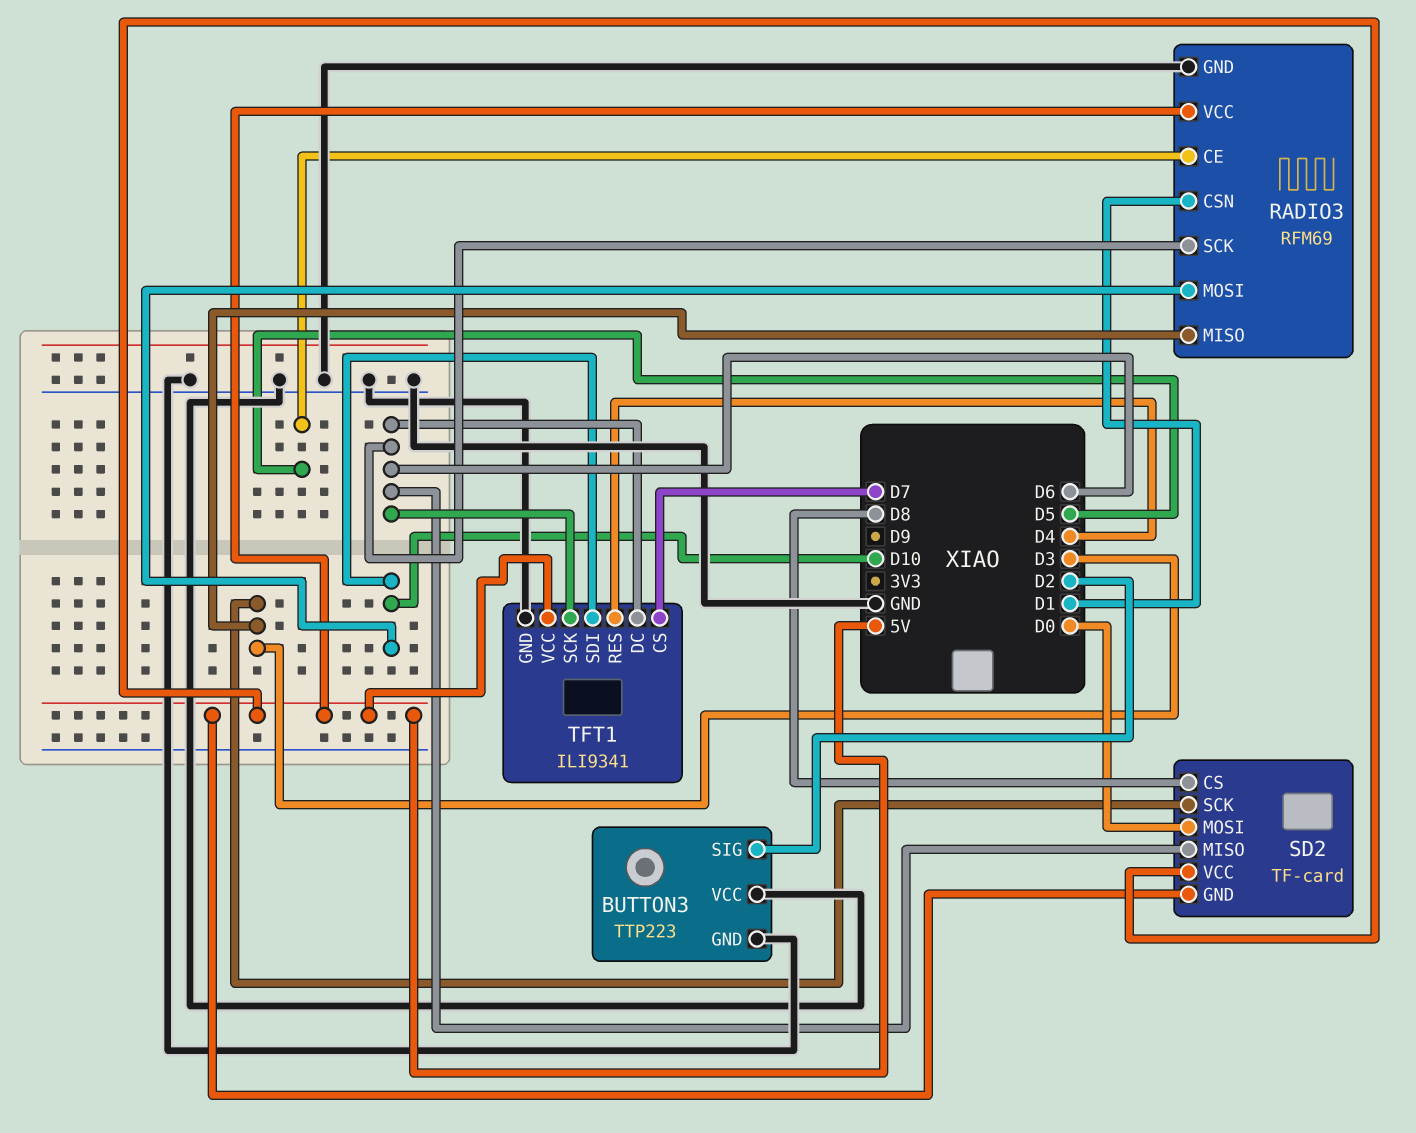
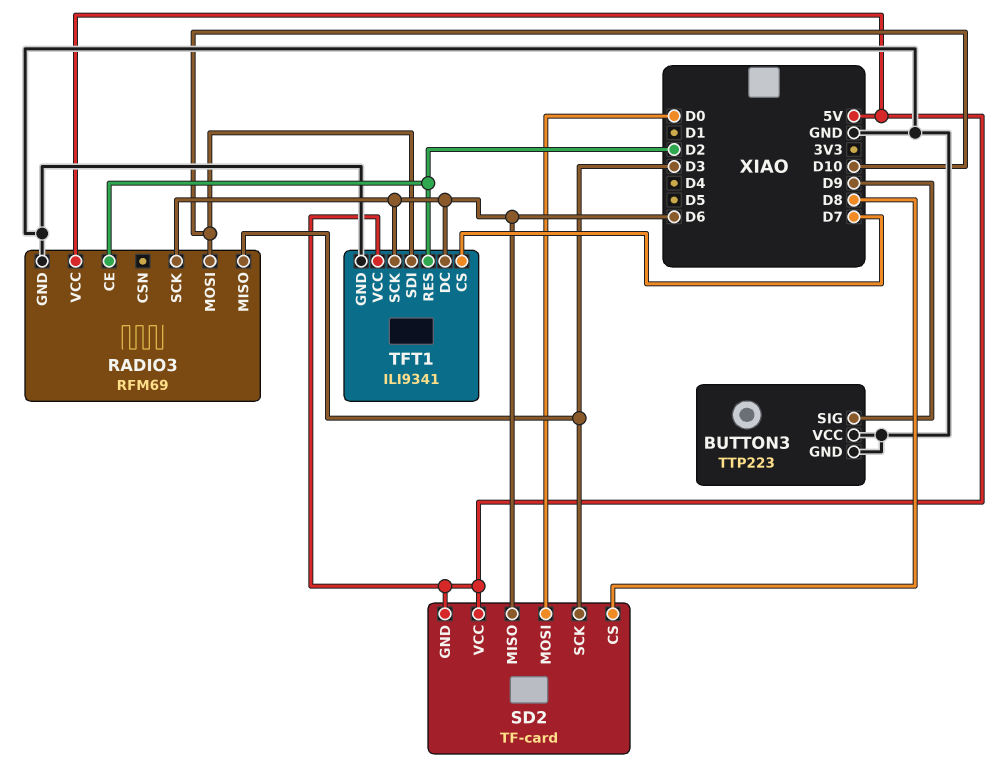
BUTTON3 pin SIG: D2 -> D9
RADIO3 pin CE: D5 -> D2
RADIO3 pin CSN: D1 -> none
TFT1 pin RES: D4 -> D2

